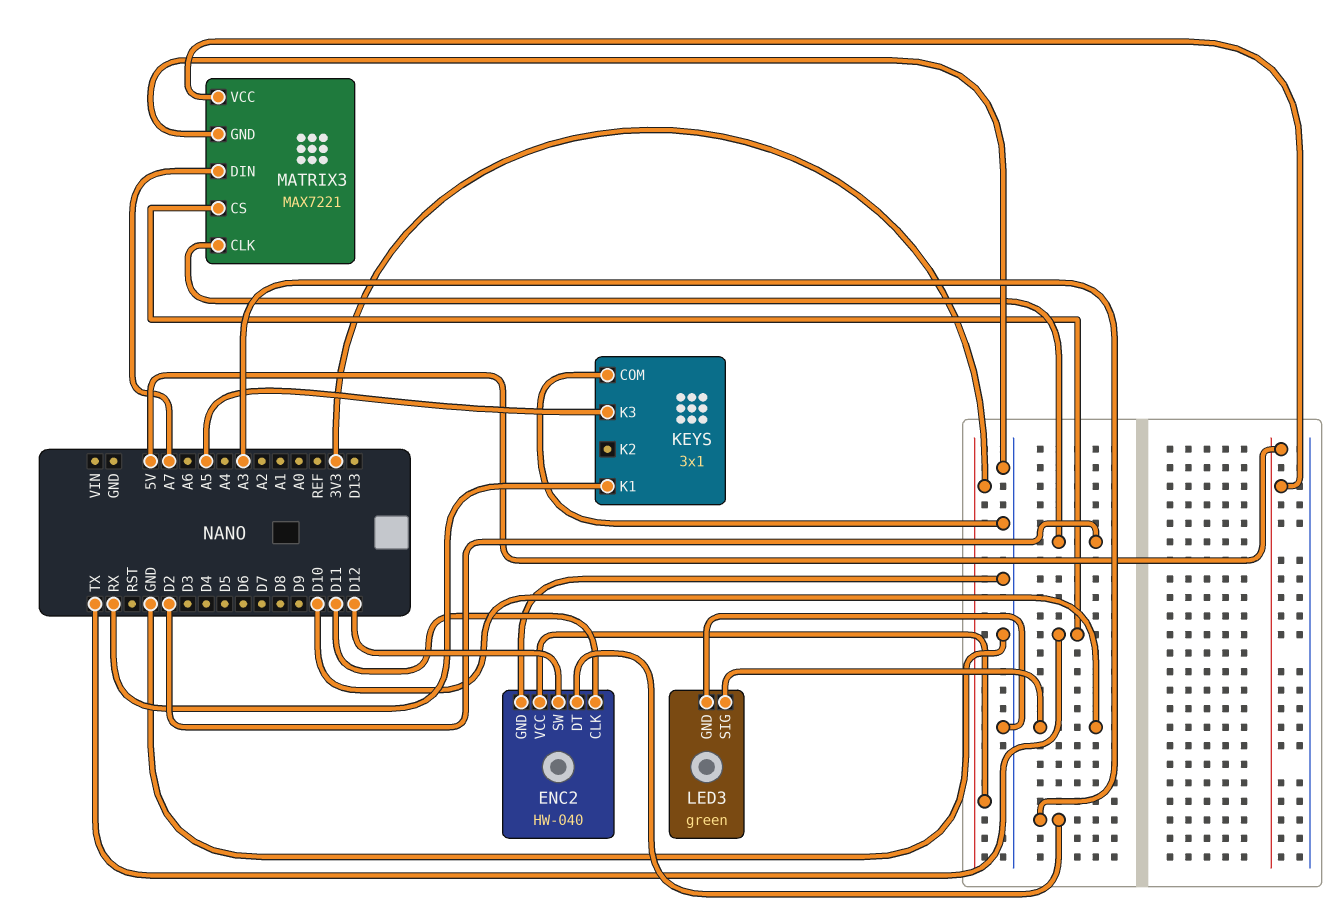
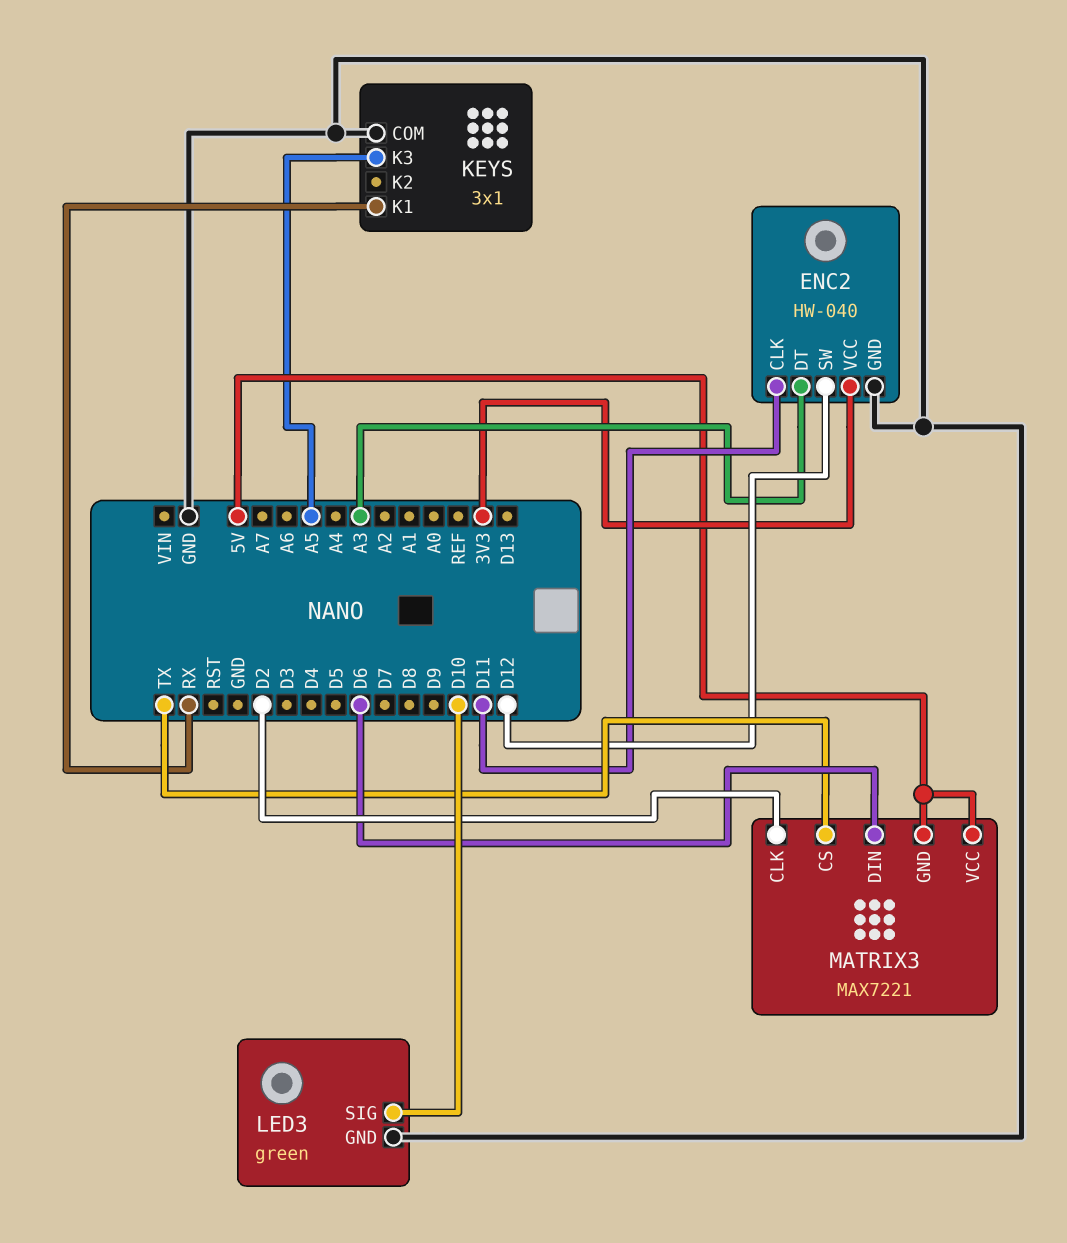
MATRIX3 pin DIN: A7 -> D6
MATRIX3 pin GND: GND -> 5V

